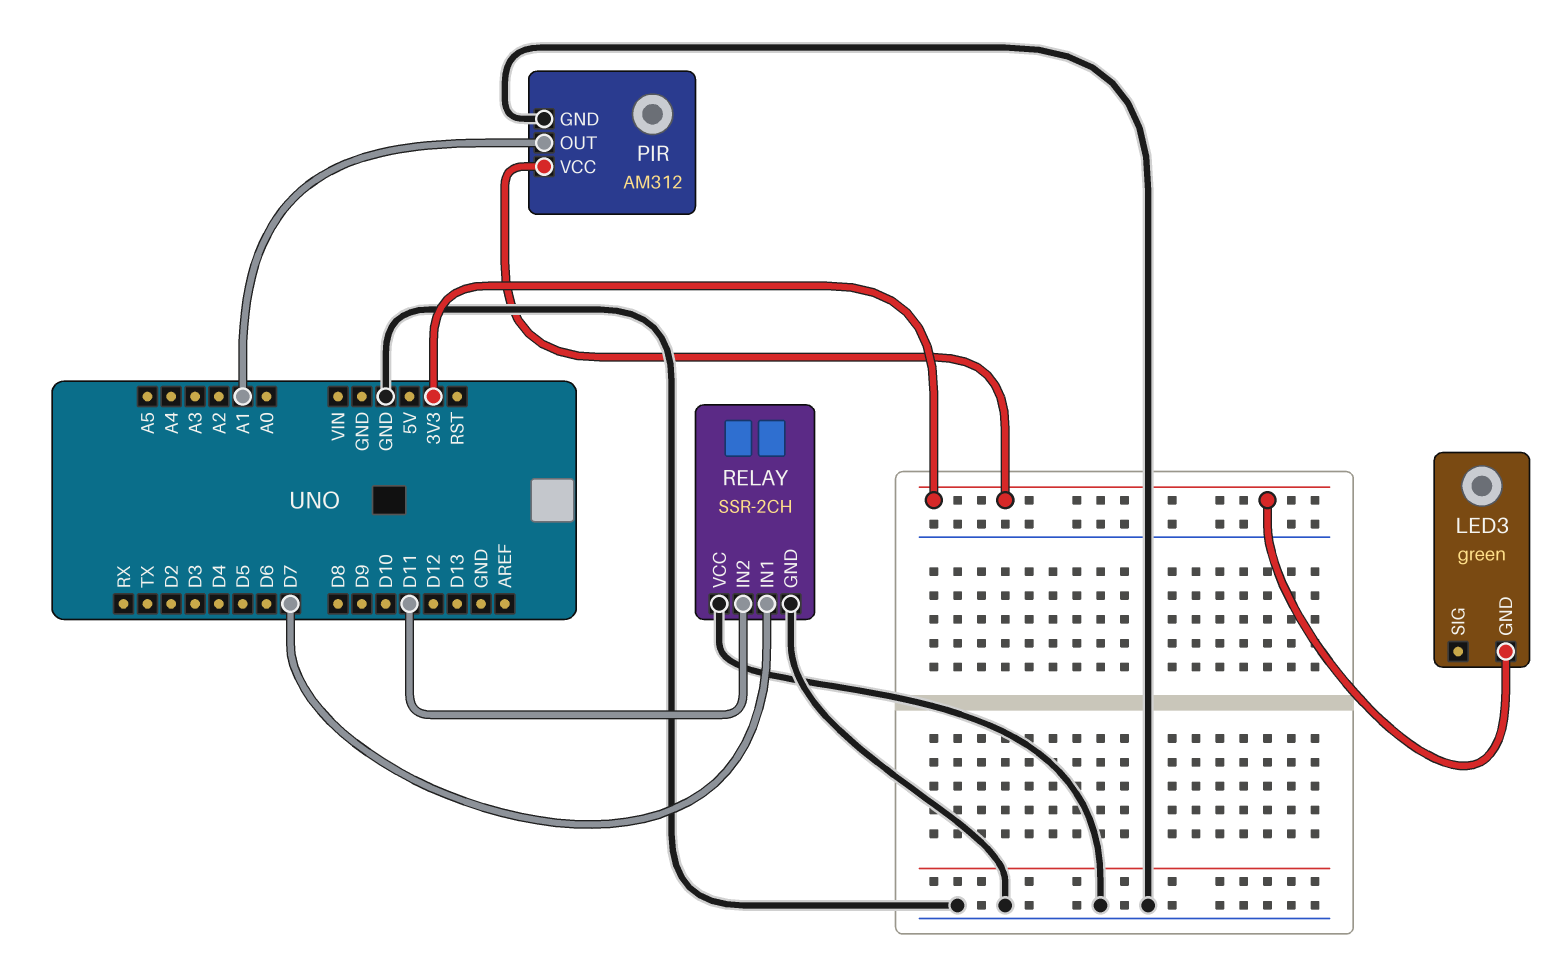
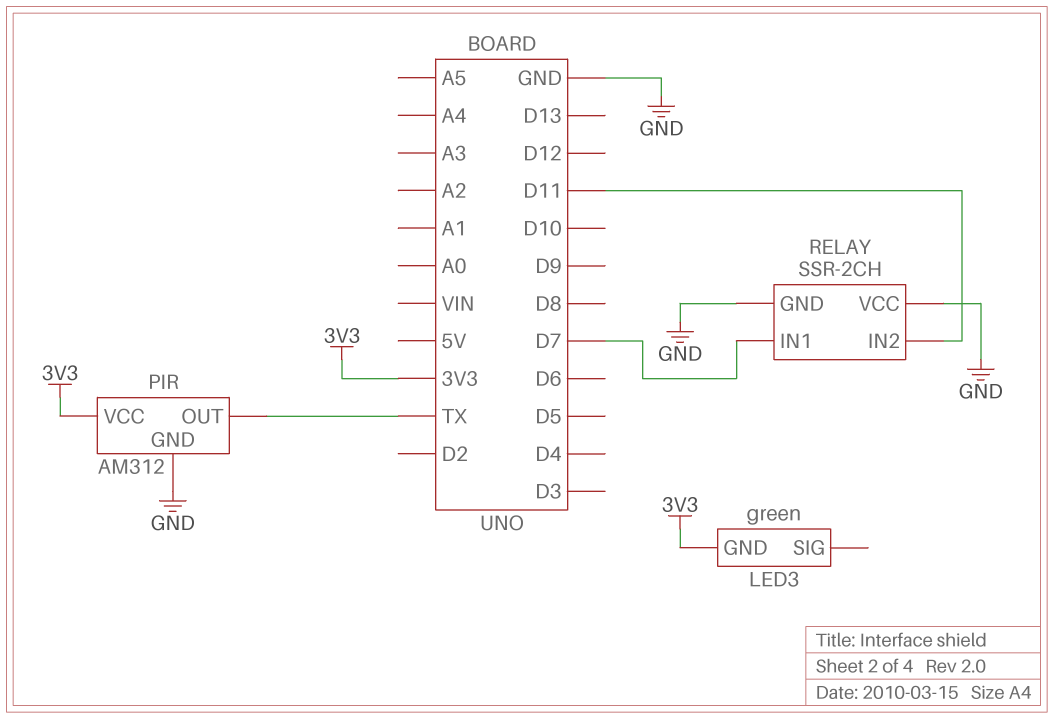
PIR pin OUT: A1 -> TX

